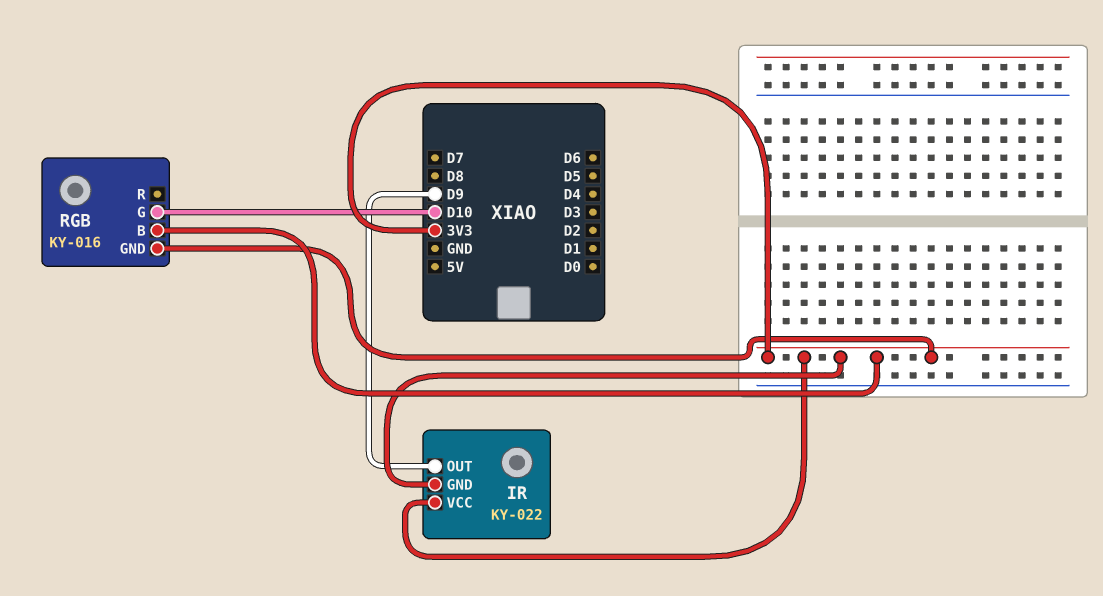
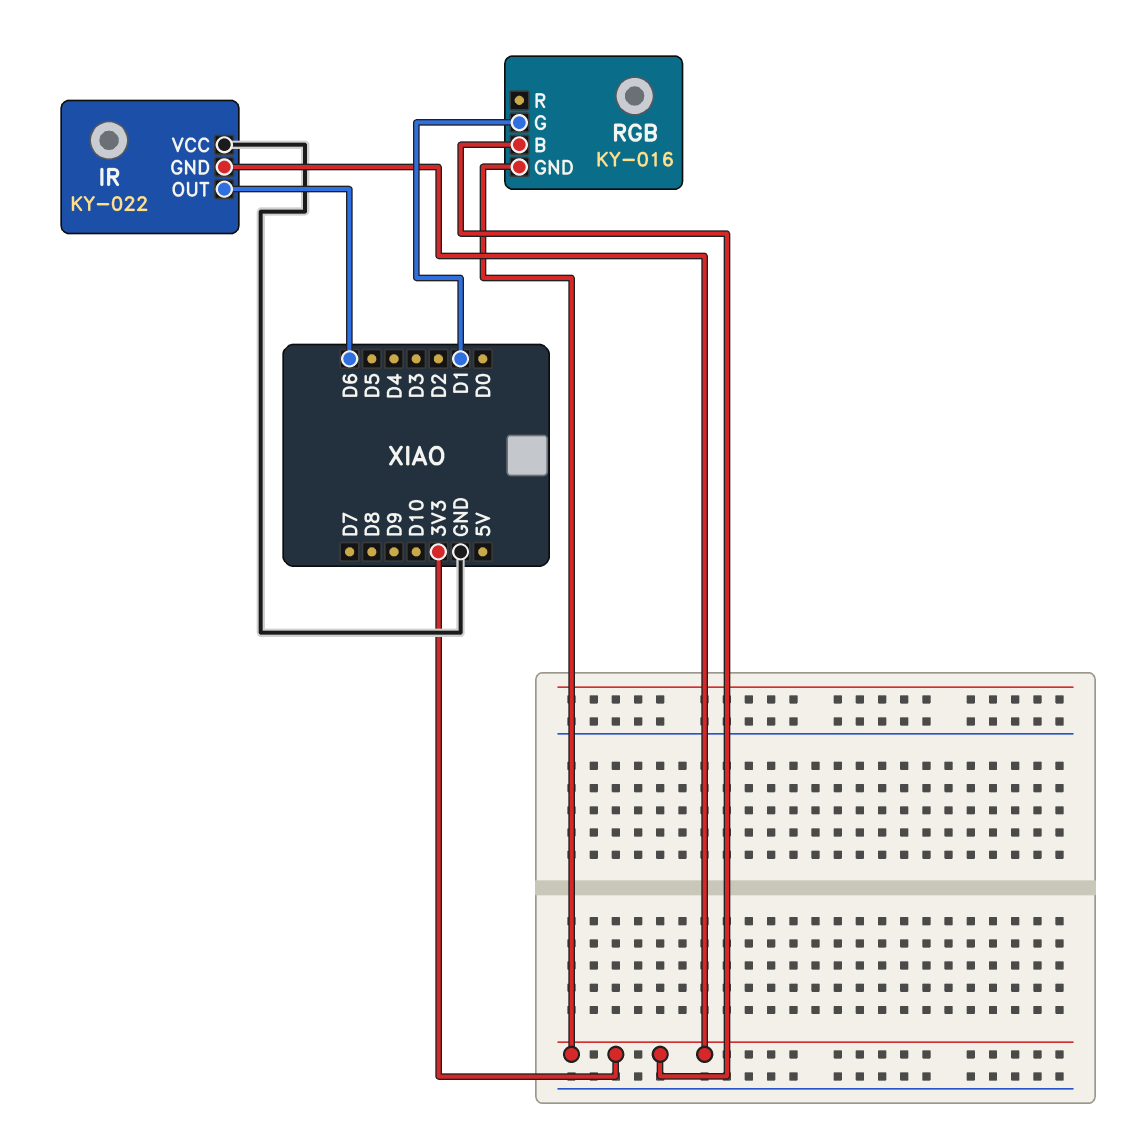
IR pin OUT: D9 -> D6
IR pin VCC: 3V3 -> GND
RGB pin G: D10 -> D1

